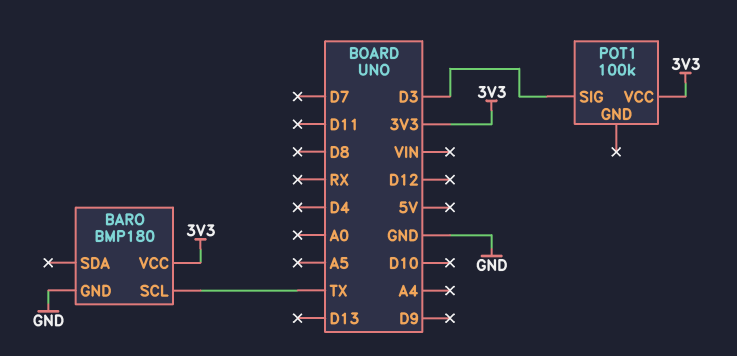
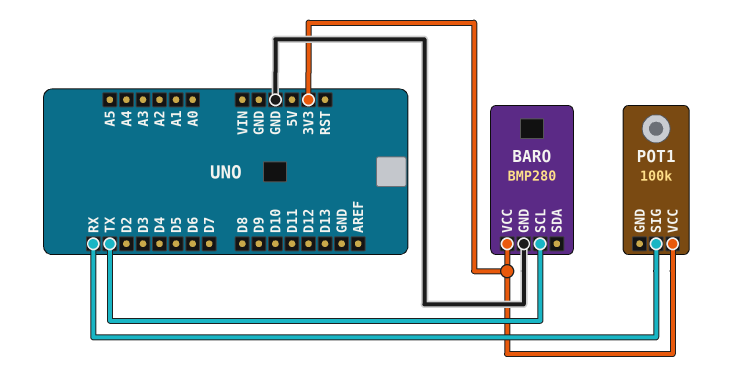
BARO: BMP180 -> BMP280
POT1 pin SIG: D3 -> RX

